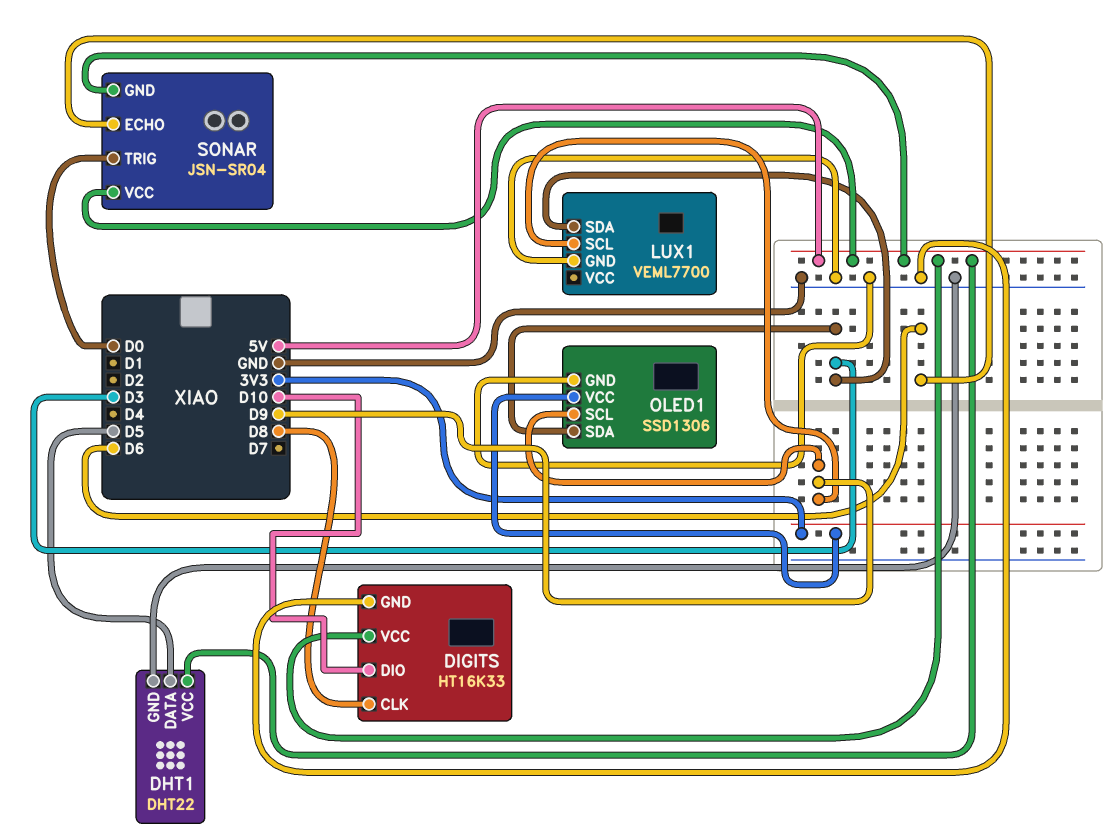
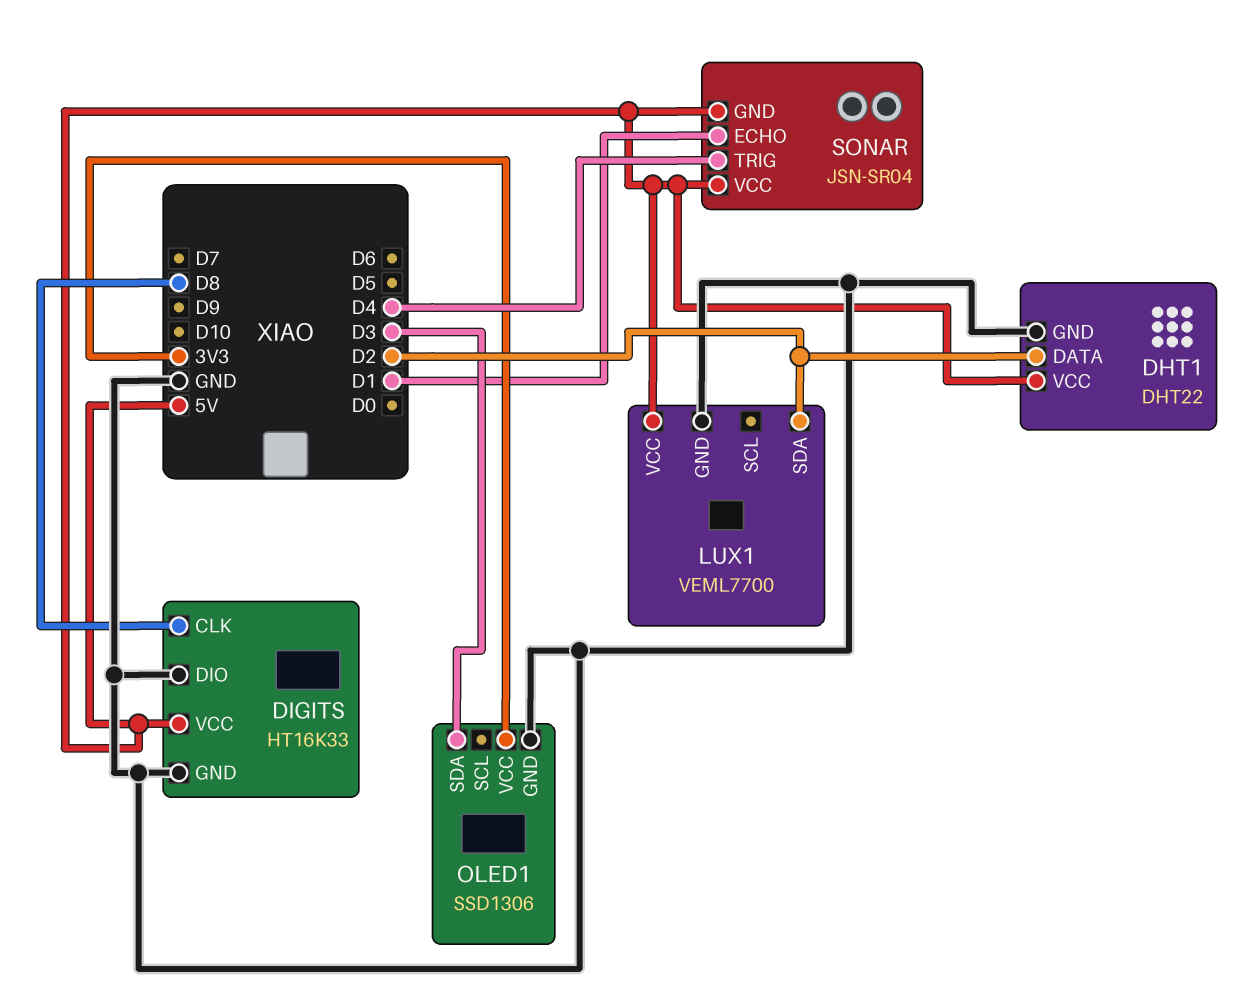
DHT1 pin DATA: D5 -> D2
DIGITS pin DIO: D10 -> GND
LUX1 pin SCL: D9 -> none
LUX1 pin SDA: D3 -> D2
LUX1 pin VCC: none -> 5V
OLED1 pin SCL: D9 -> none
SONAR pin ECHO: D6 -> D1
SONAR pin TRIG: D0 -> D4

